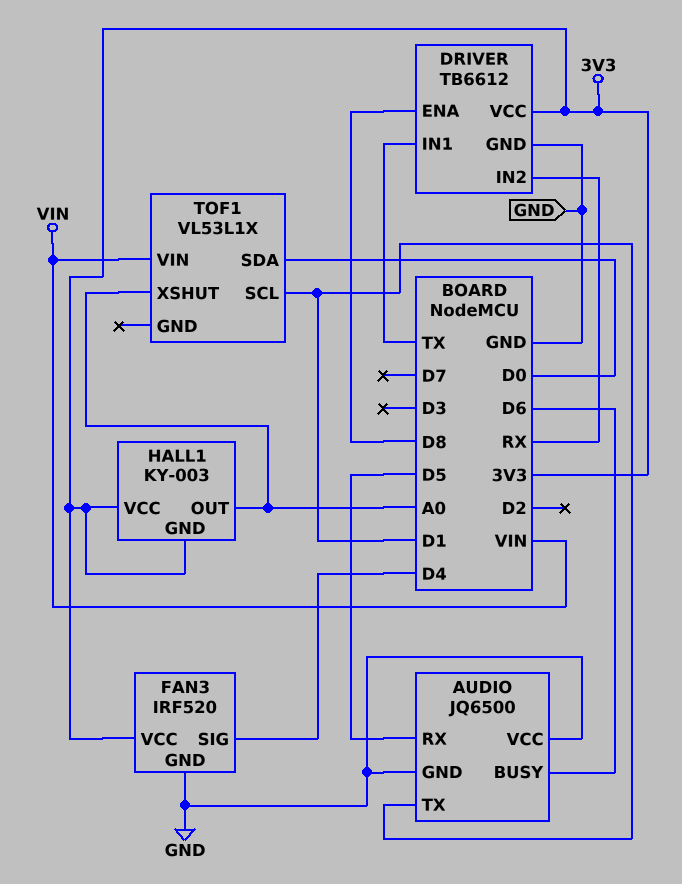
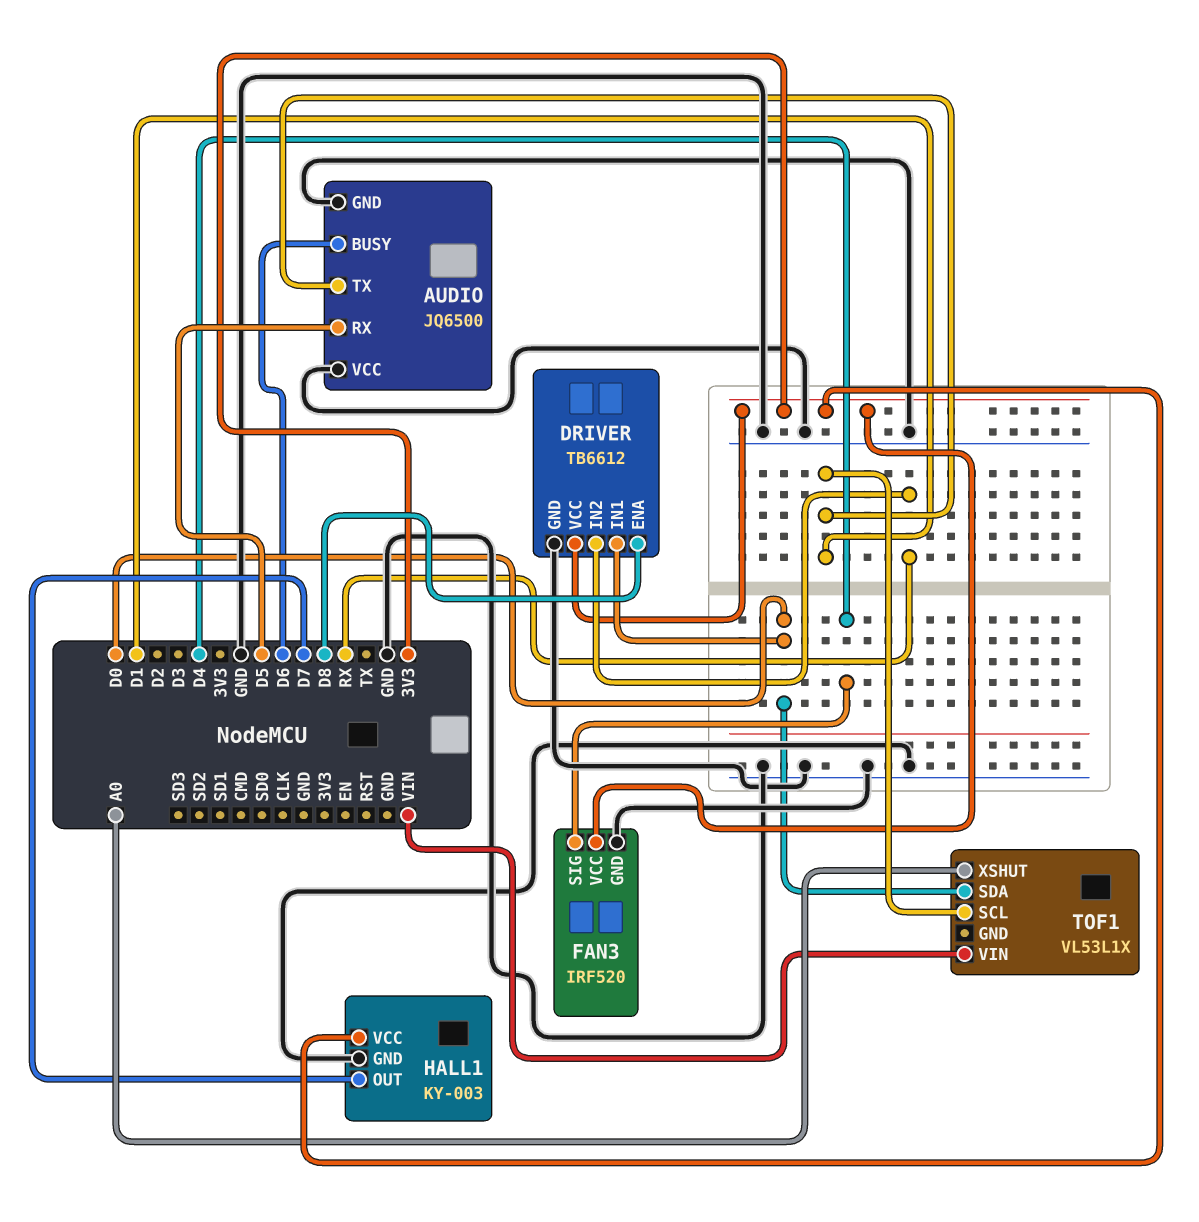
DRIVER pin IN1: TX -> D0
HALL1 pin GND: 3V3 -> GND
HALL1 pin OUT: A0 -> D7

